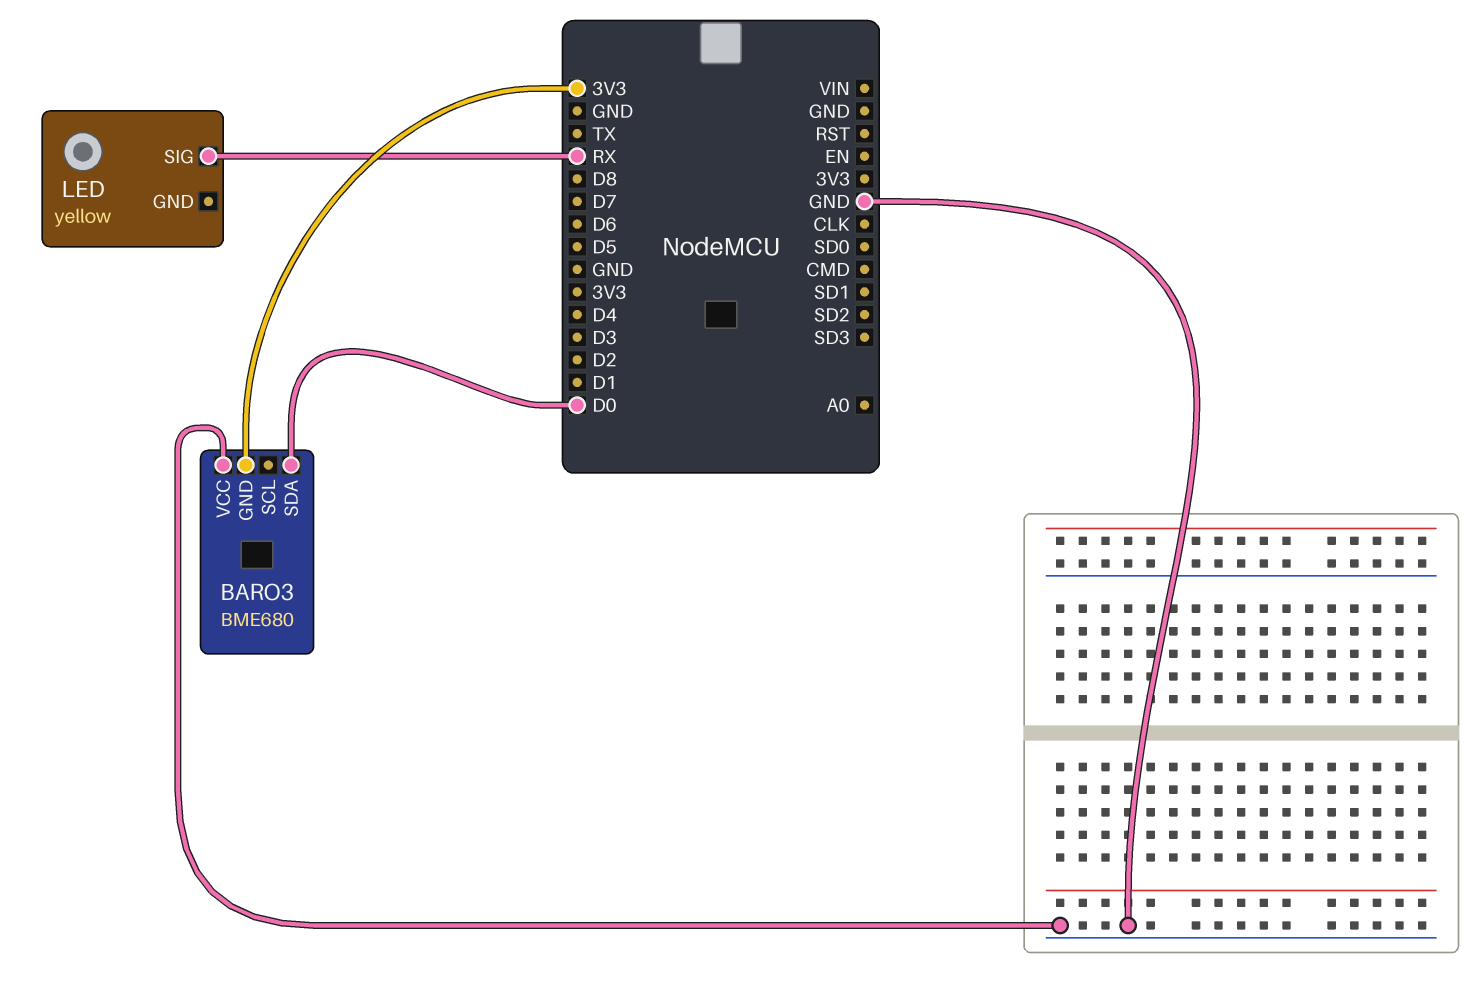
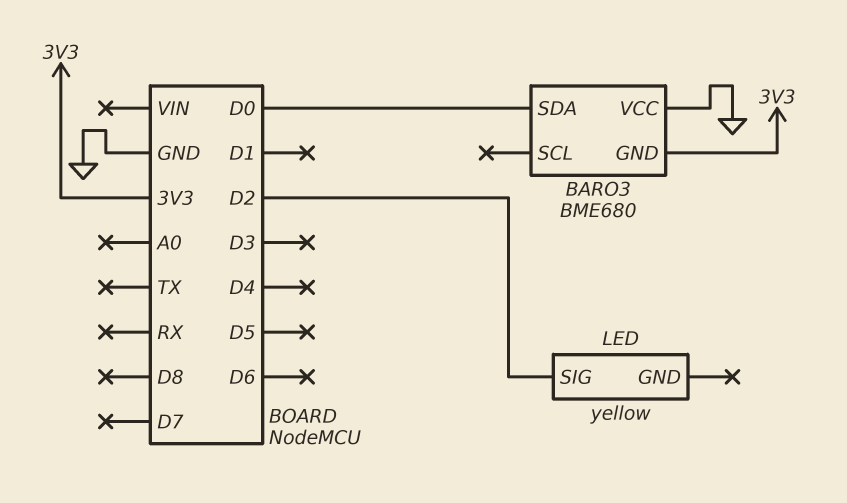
LED pin SIG: RX -> D2

